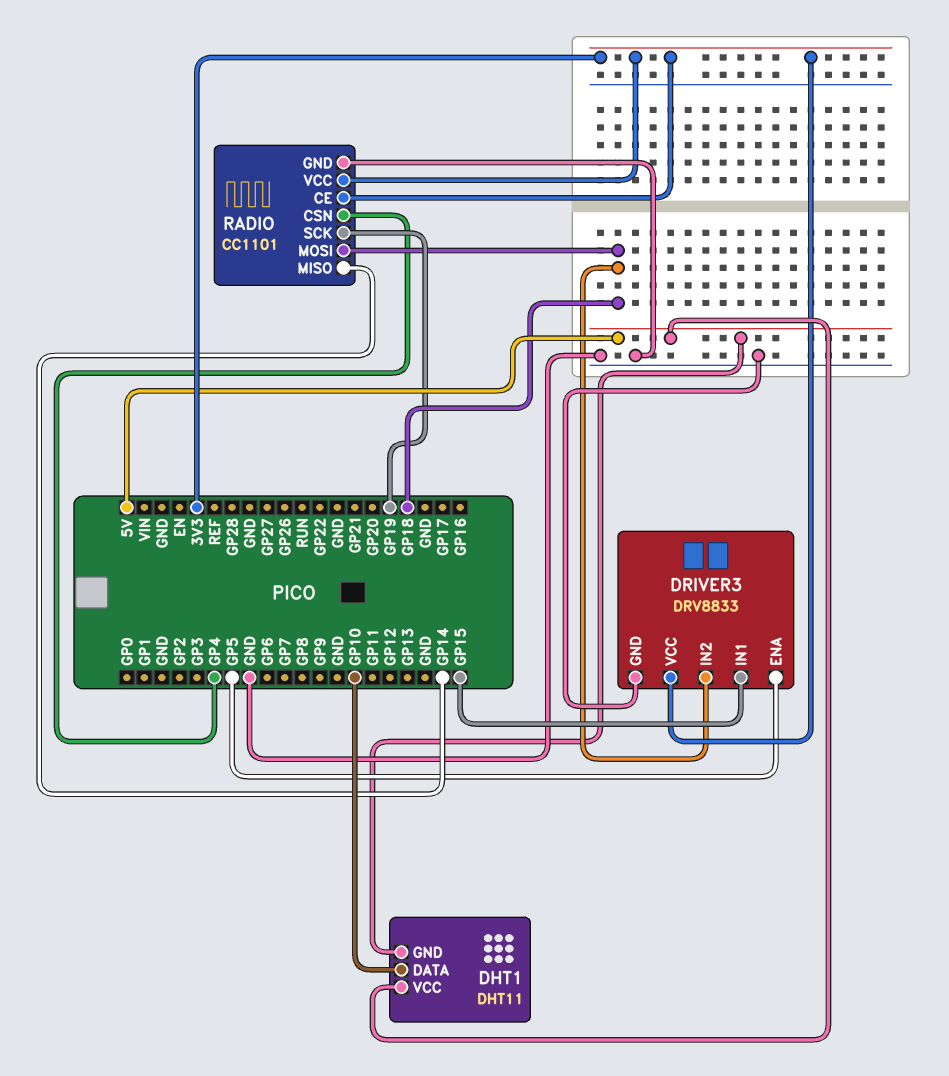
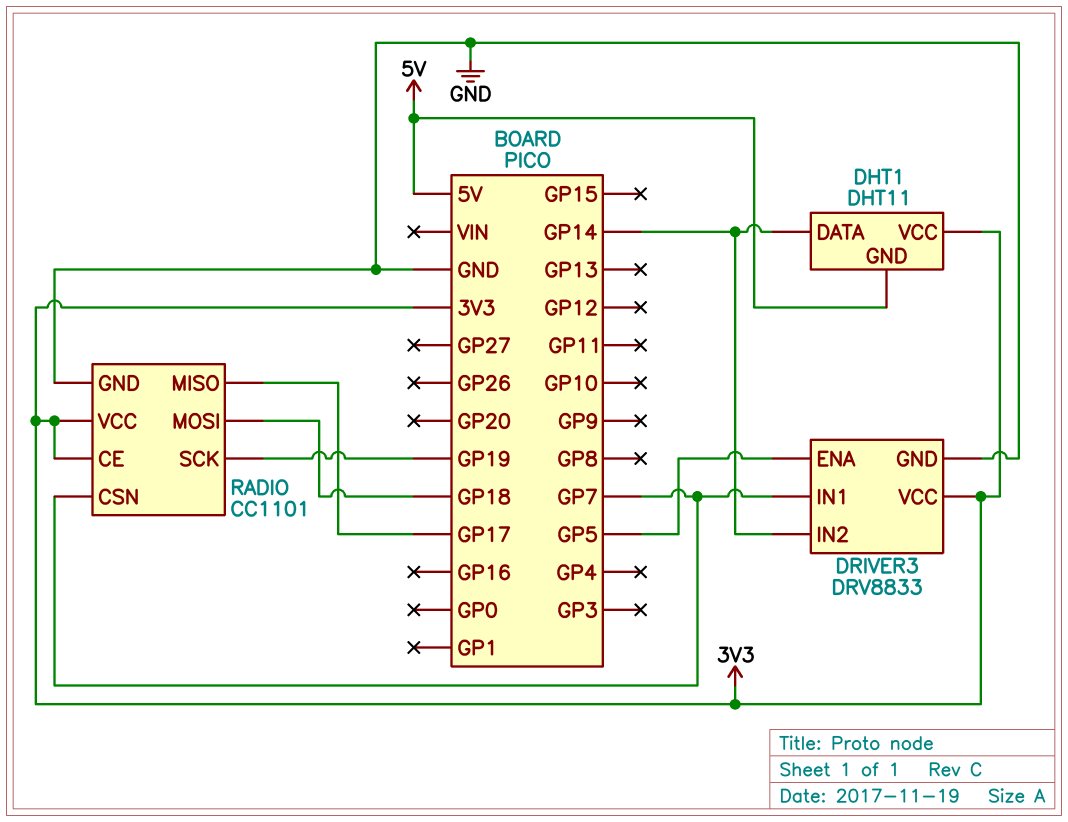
DHT1 pin DATA: GP10 -> GP14
DHT1 pin VCC: 5V -> 3V3
DRIVER3 pin IN1: GP15 -> GP7
DRIVER3 pin IN2: GP18 -> GP14
RADIO pin CSN: GP4 -> GP7
RADIO pin MISO: GP14 -> GP17

